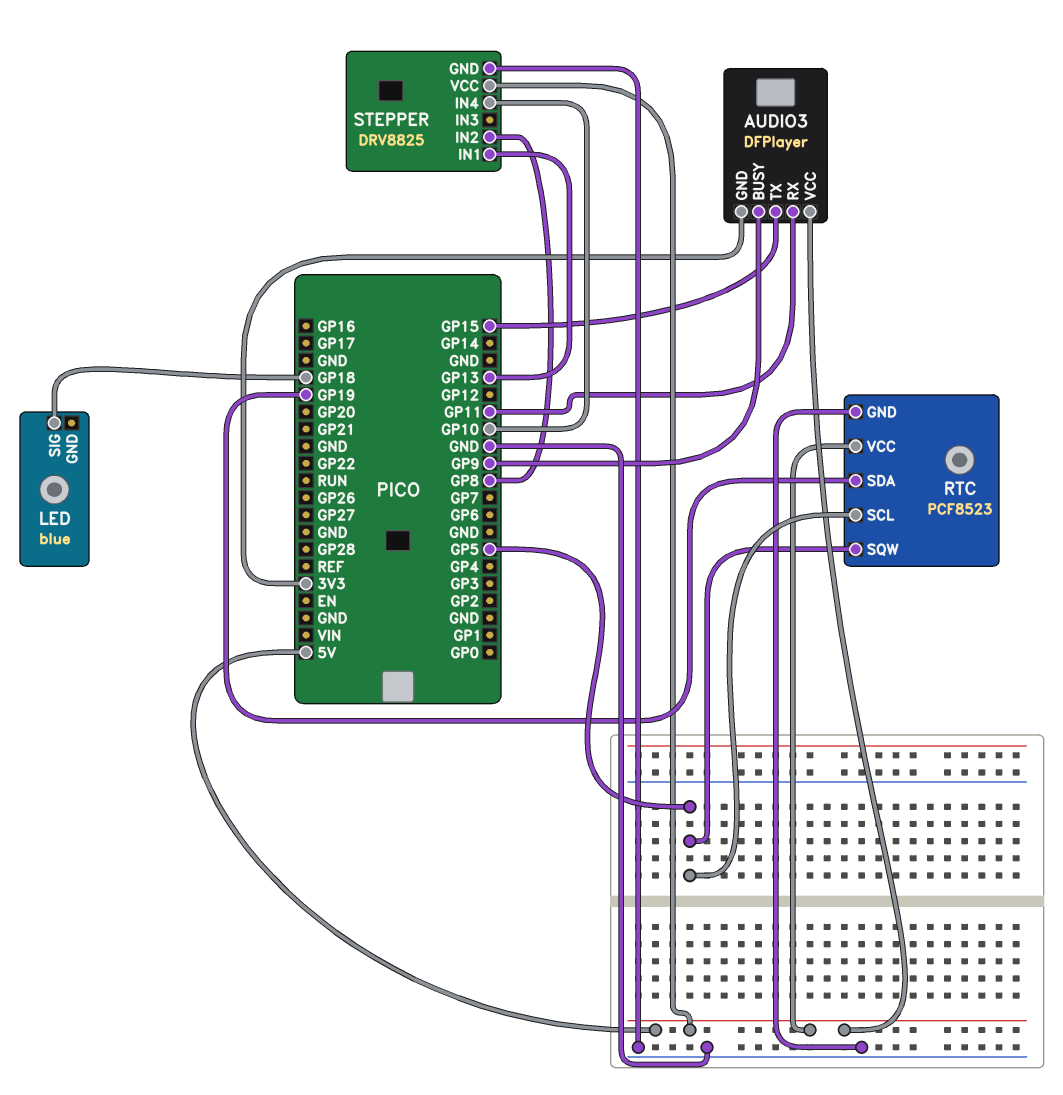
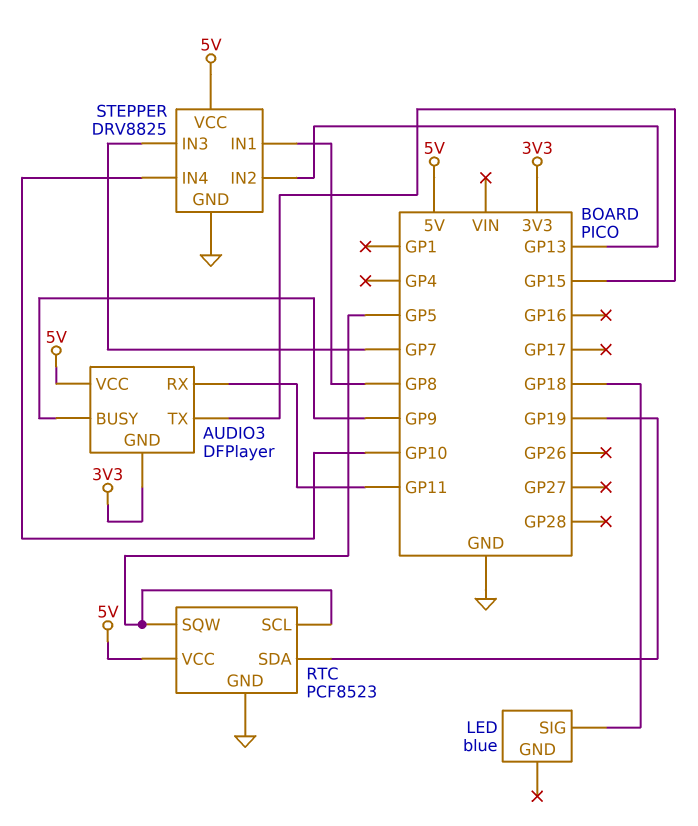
STEPPER pin IN1: GP13 -> GP8
STEPPER pin IN2: GP8 -> GP13
STEPPER pin IN3: none -> GP7

